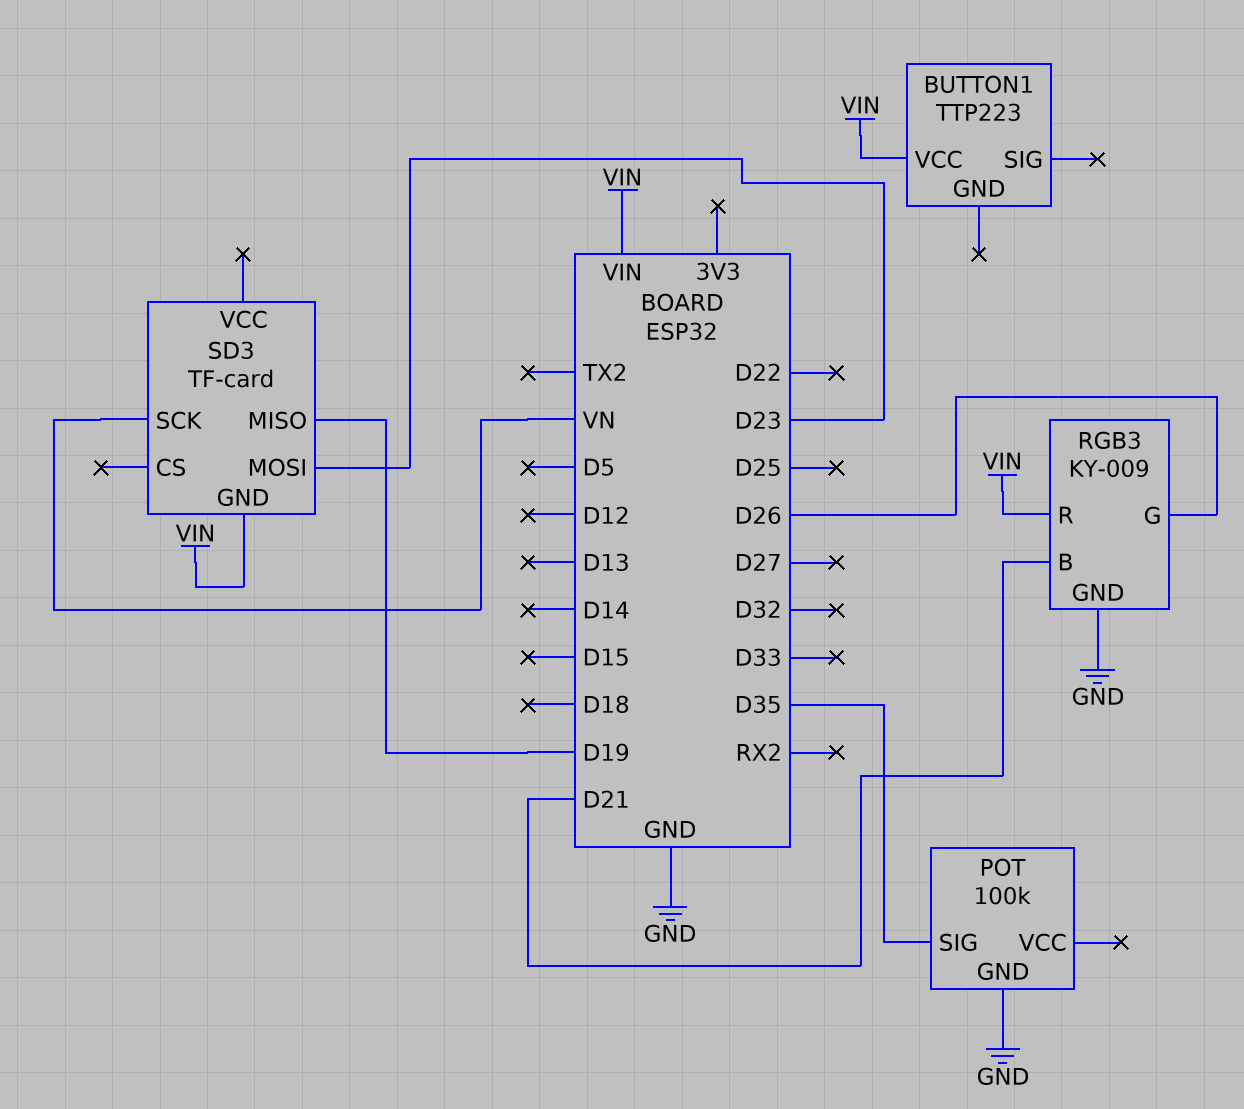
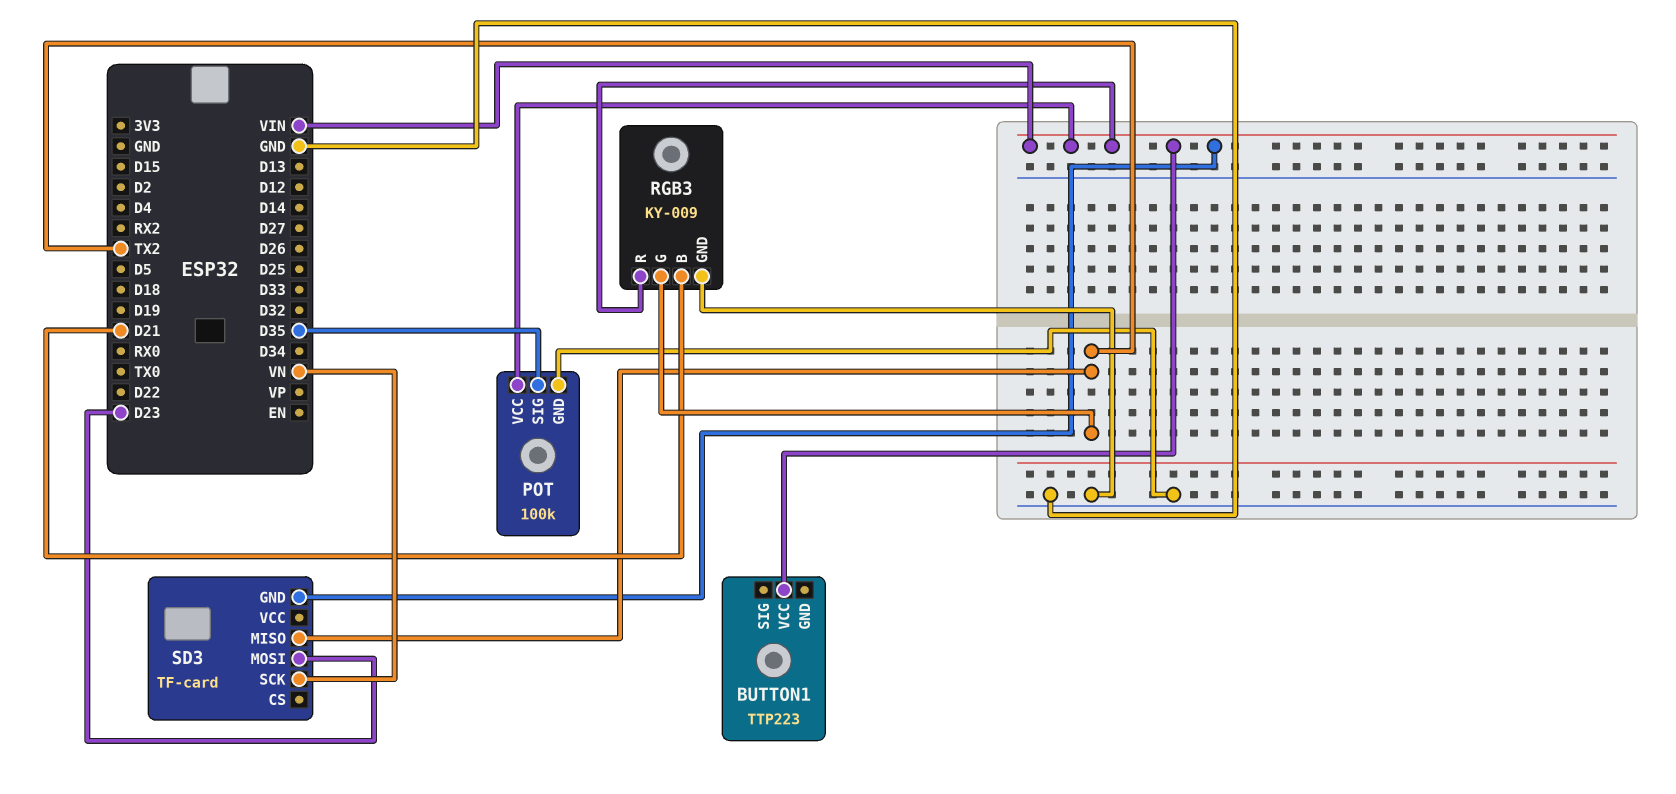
POT pin VCC: none -> VIN
RGB3 pin G: D26 -> TX2
SD3 pin MISO: D19 -> TX2

